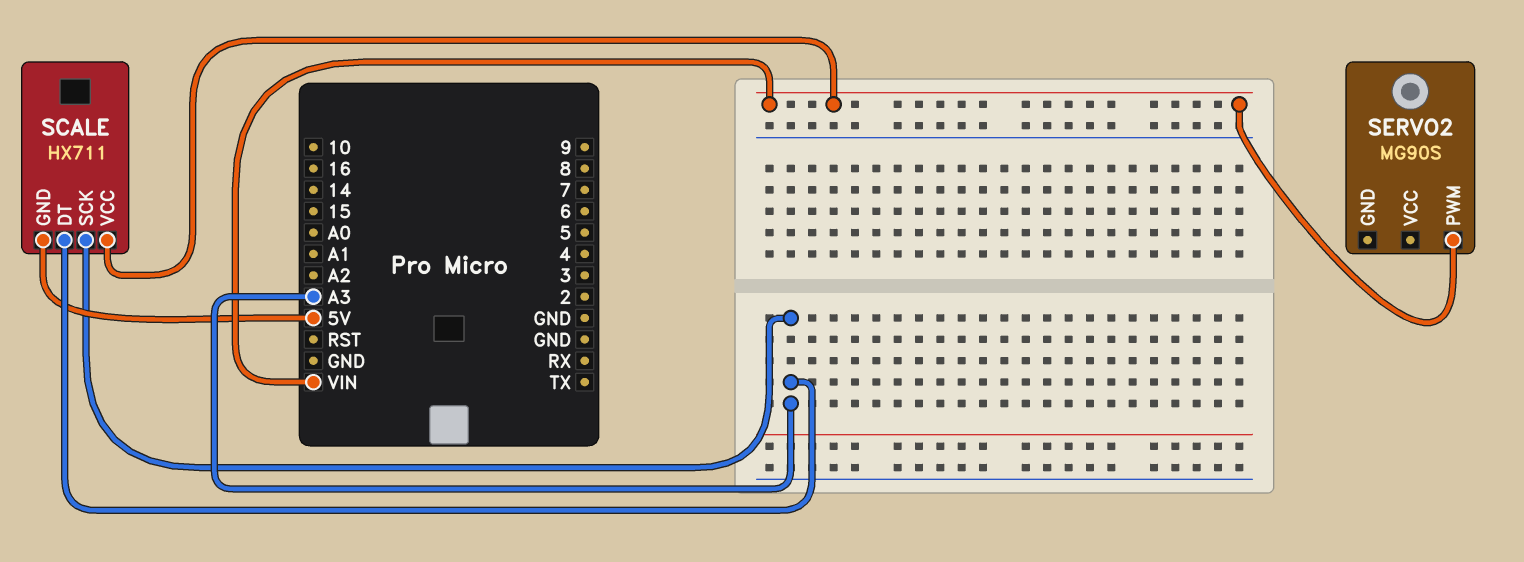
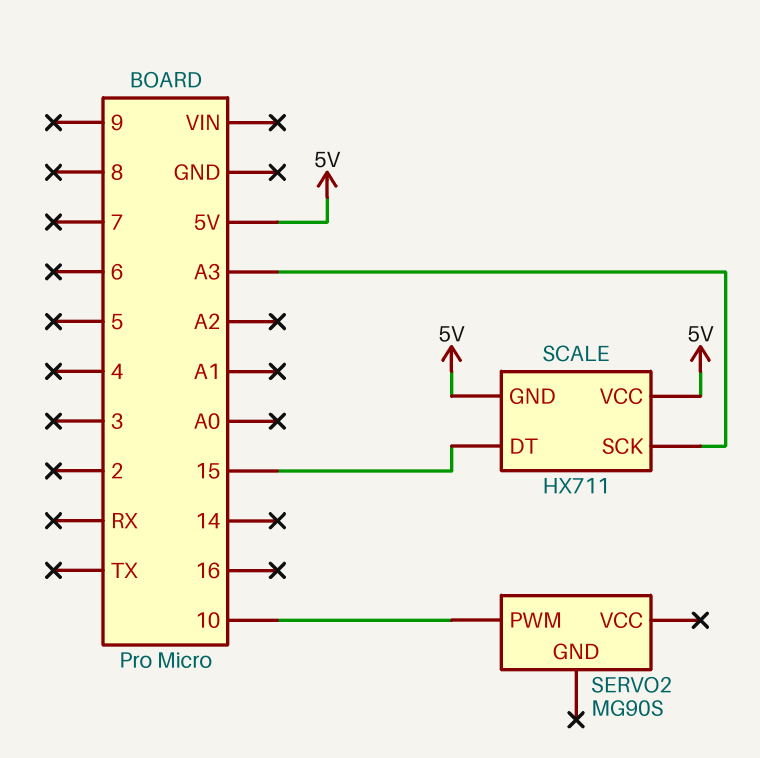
SCALE pin DT: A3 -> 15
SCALE pin VCC: VIN -> 5V
SERVO2 pin PWM: VIN -> 10

